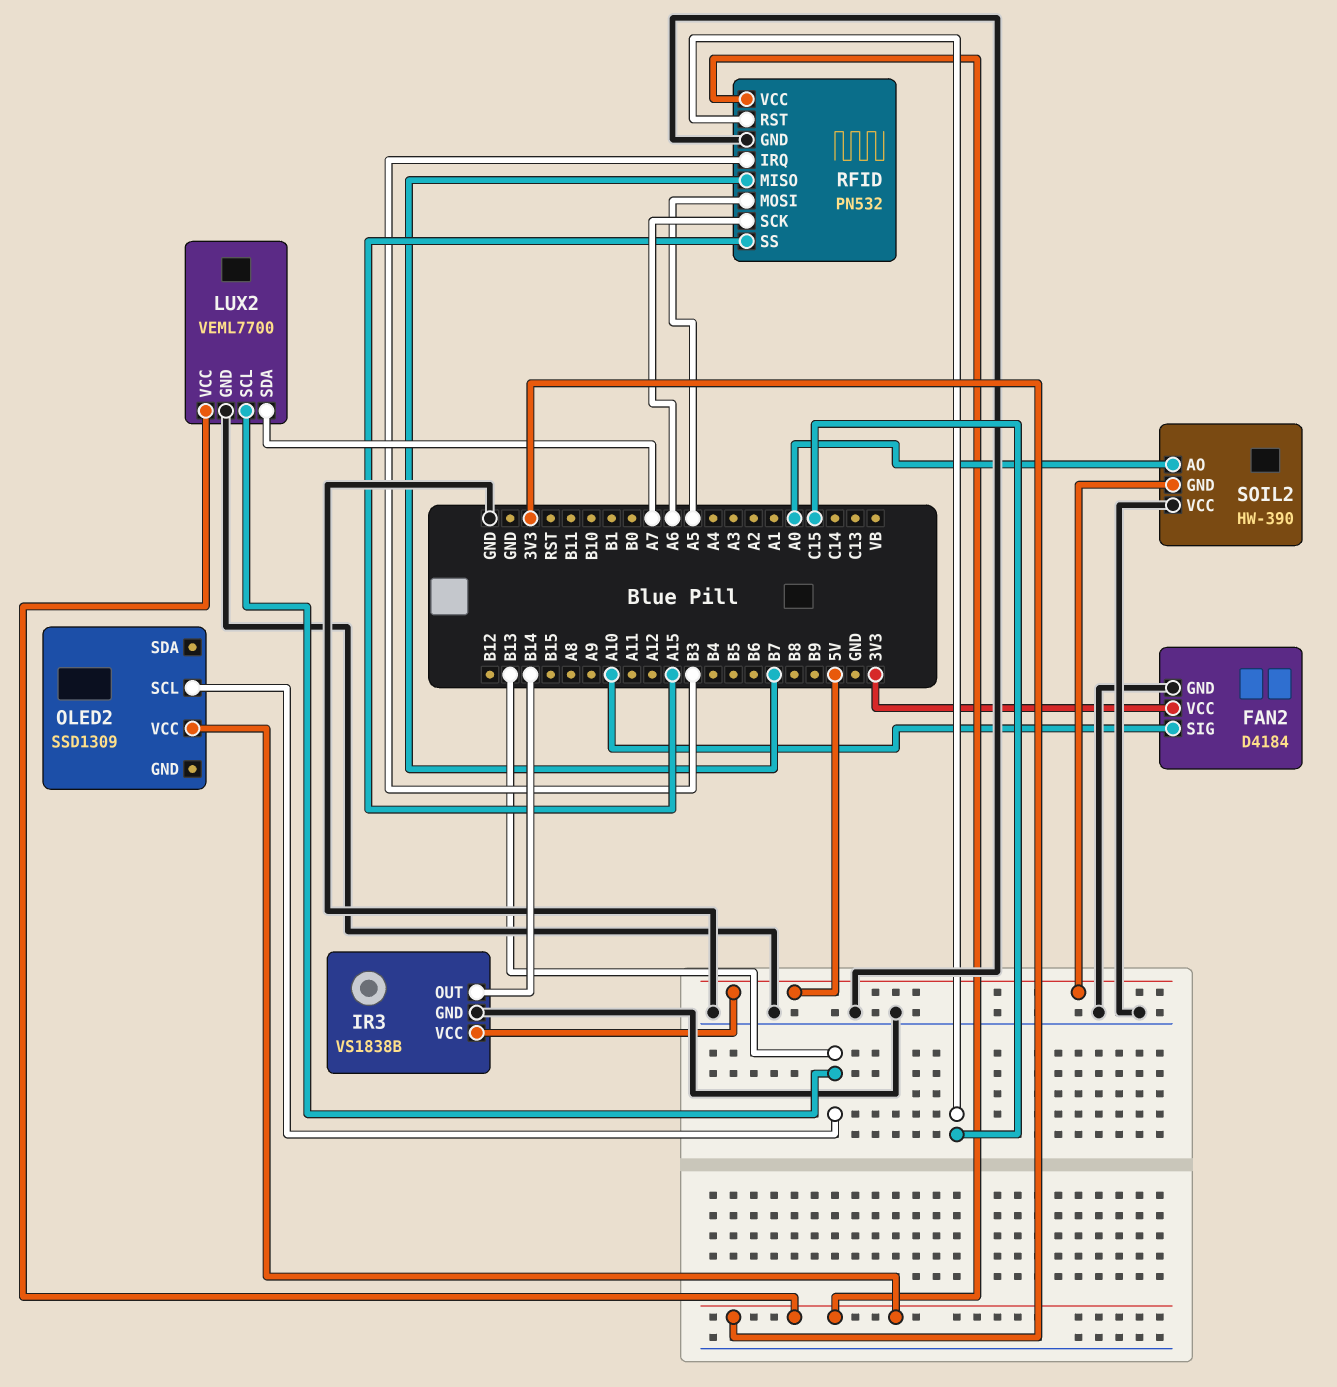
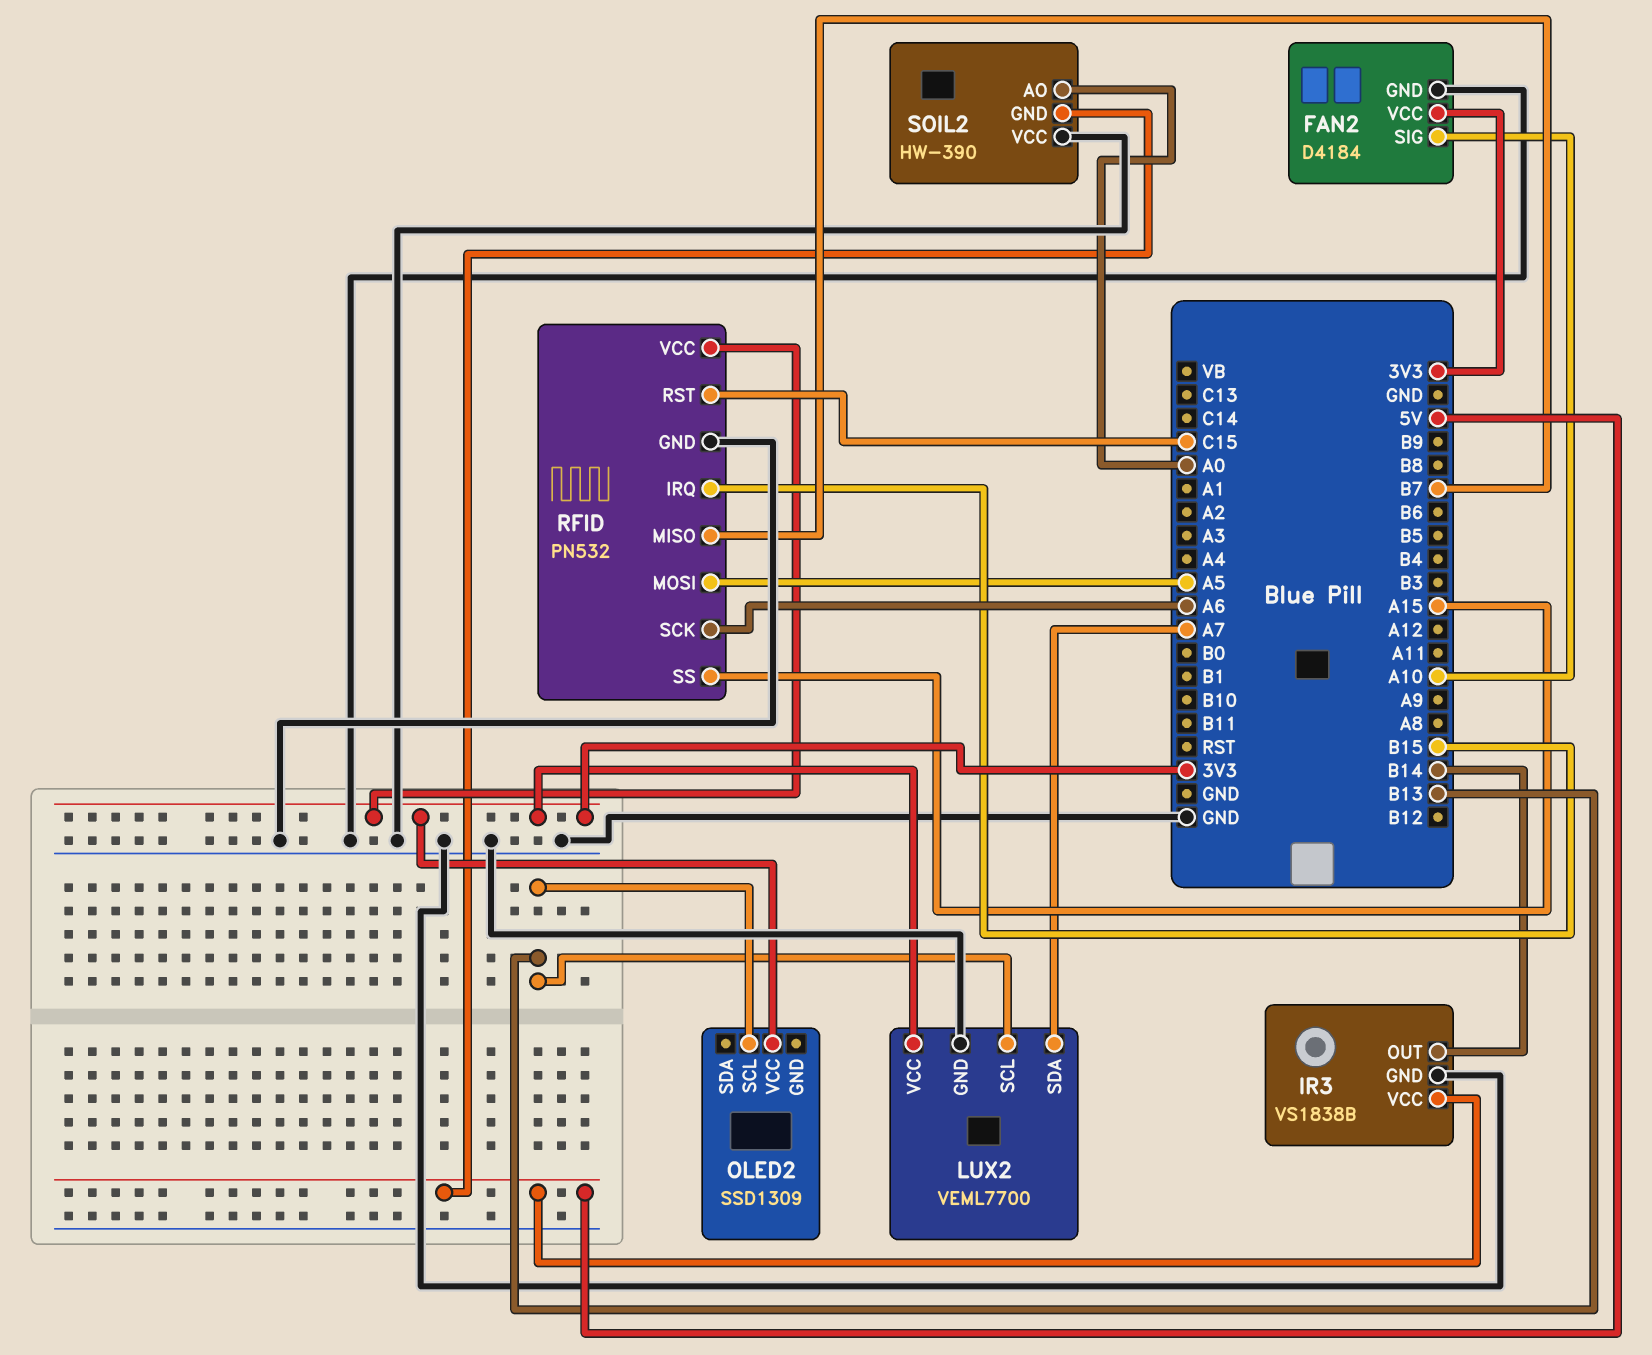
RFID pin IRQ: B3 -> B15

